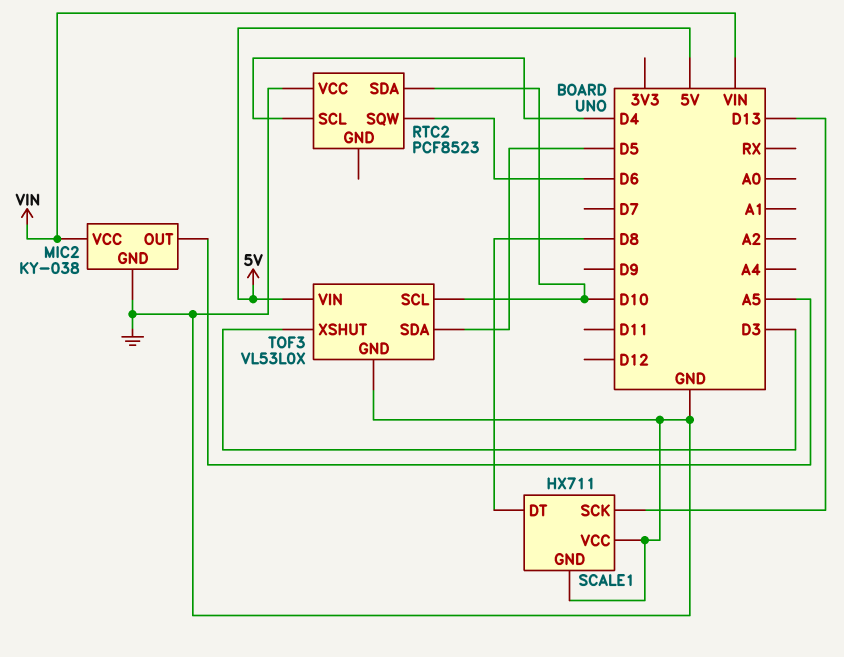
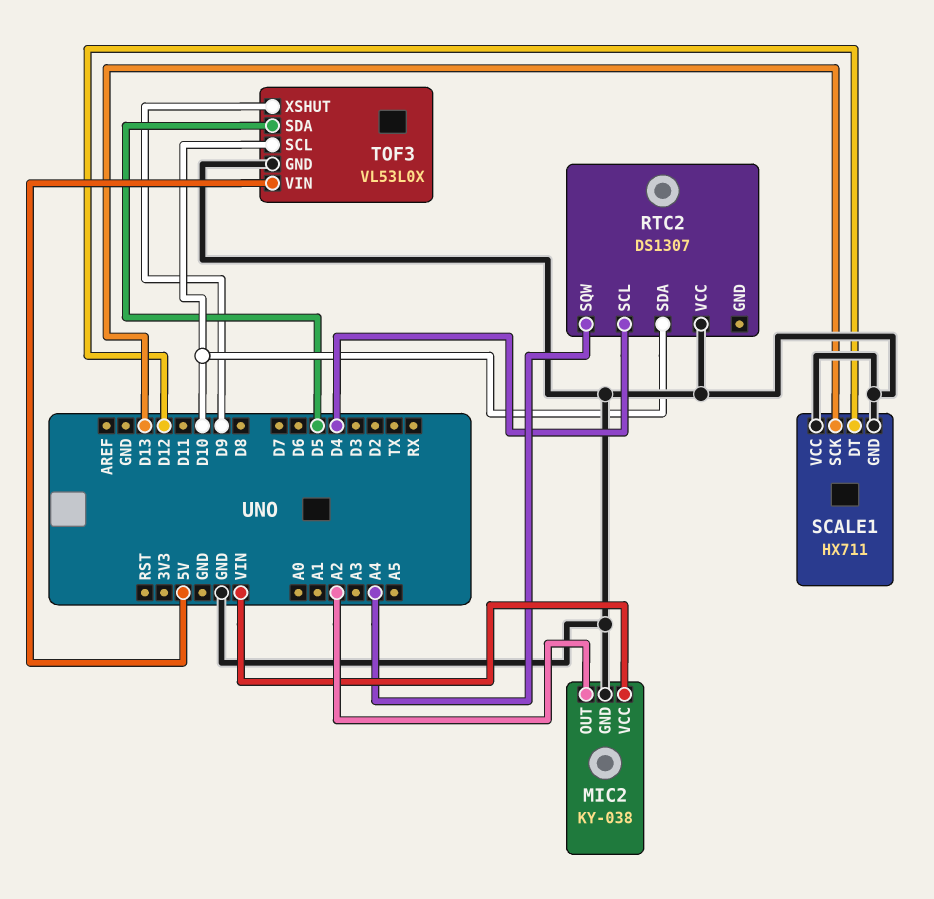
MIC2 pin OUT: A5 -> A2
RTC2: PCF8523 -> DS1307
RTC2 pin SQW: D6 -> A4
SCALE1 pin DT: D8 -> D12
TOF3 pin XSHUT: D3 -> D9

